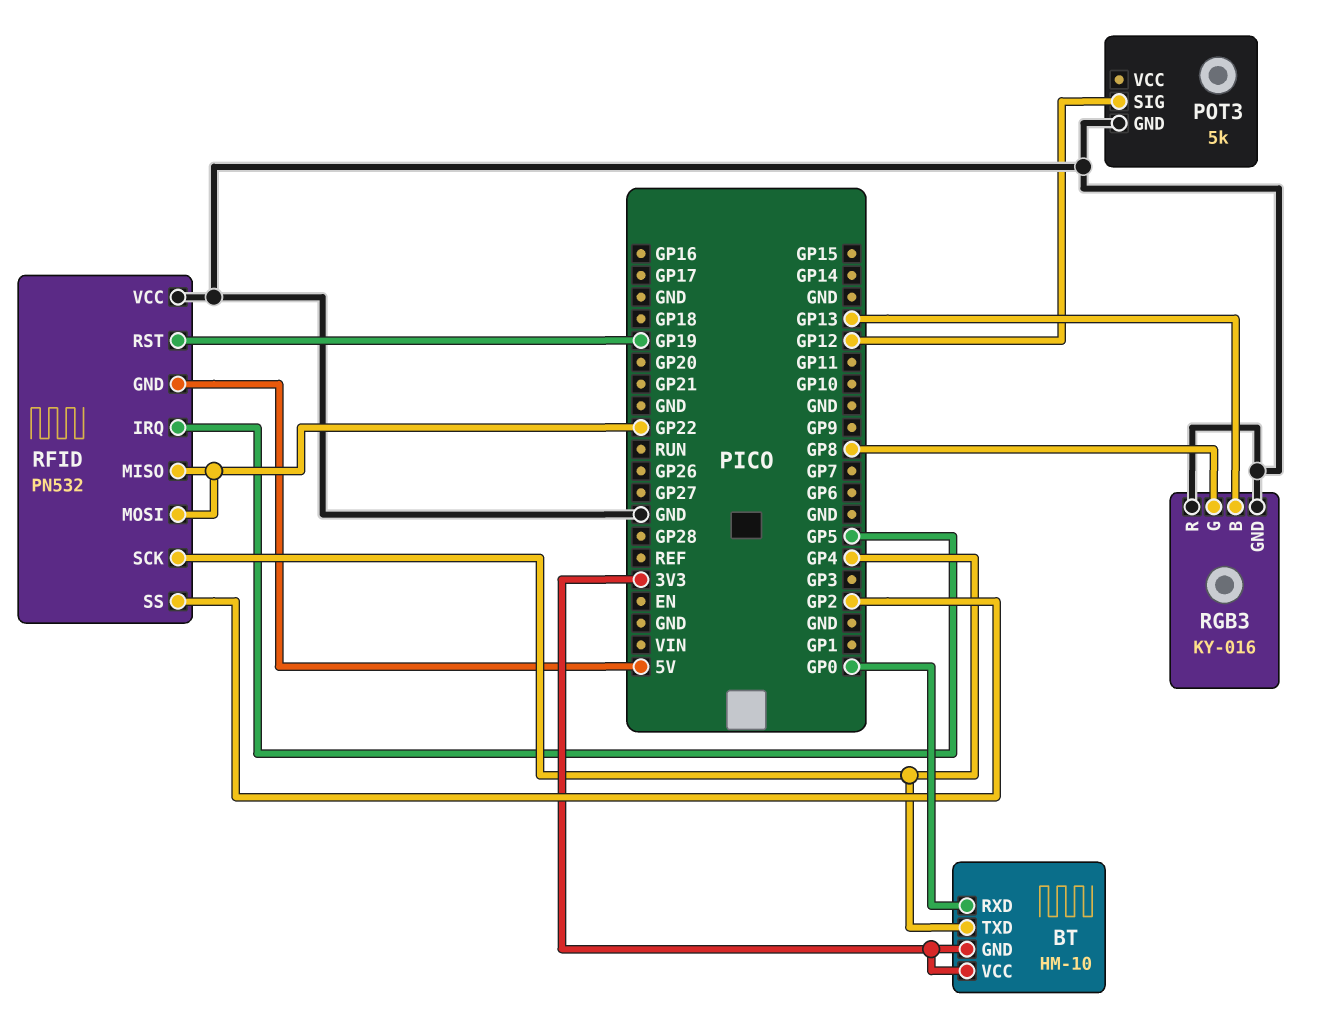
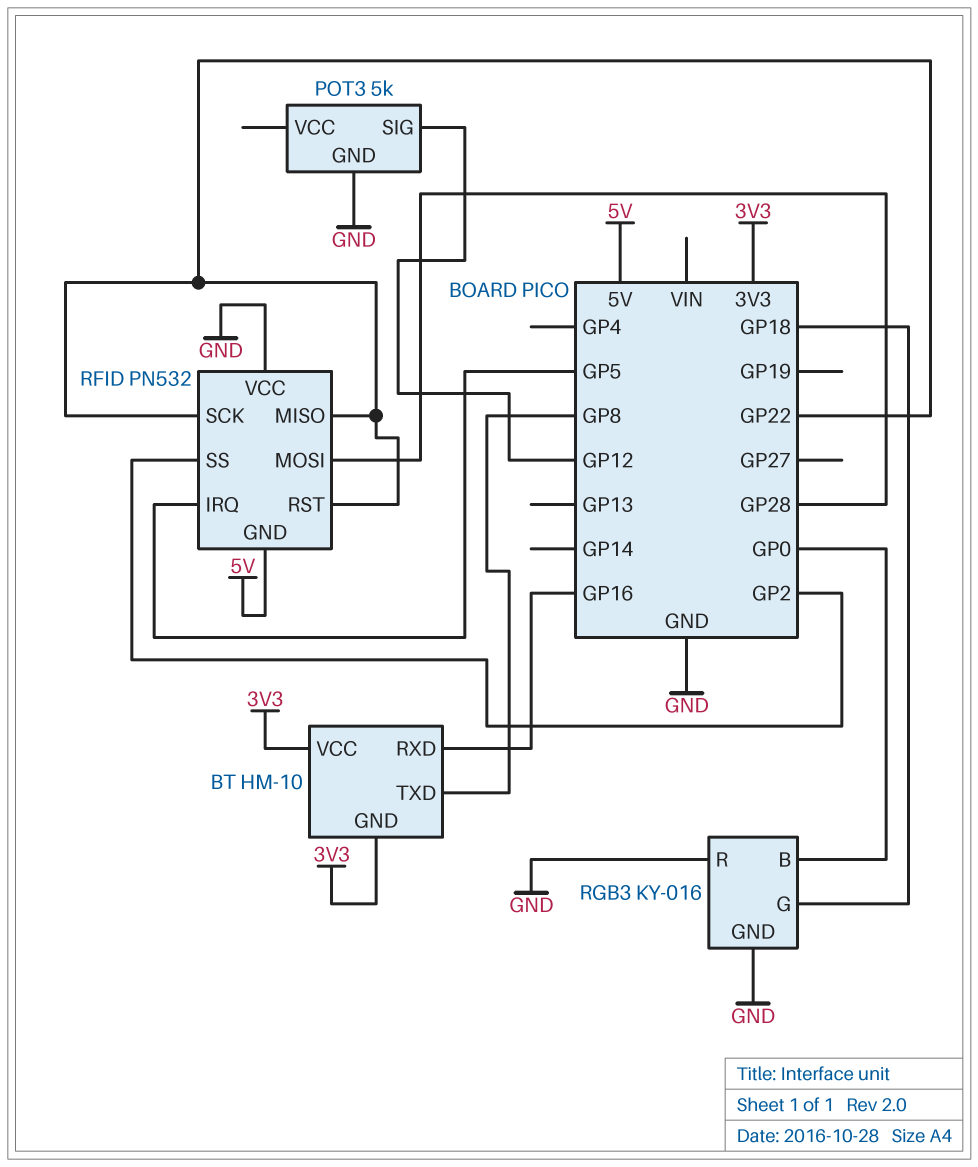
BT pin RXD: GP0 -> GP16
BT pin TXD: GP4 -> GP8
RFID pin MOSI: GP22 -> GP28
RFID pin RST: GP19 -> GP22
RFID pin SCK: GP4 -> GP22
RGB3 pin B: GP13 -> GP0
RGB3 pin G: GP8 -> GP18

